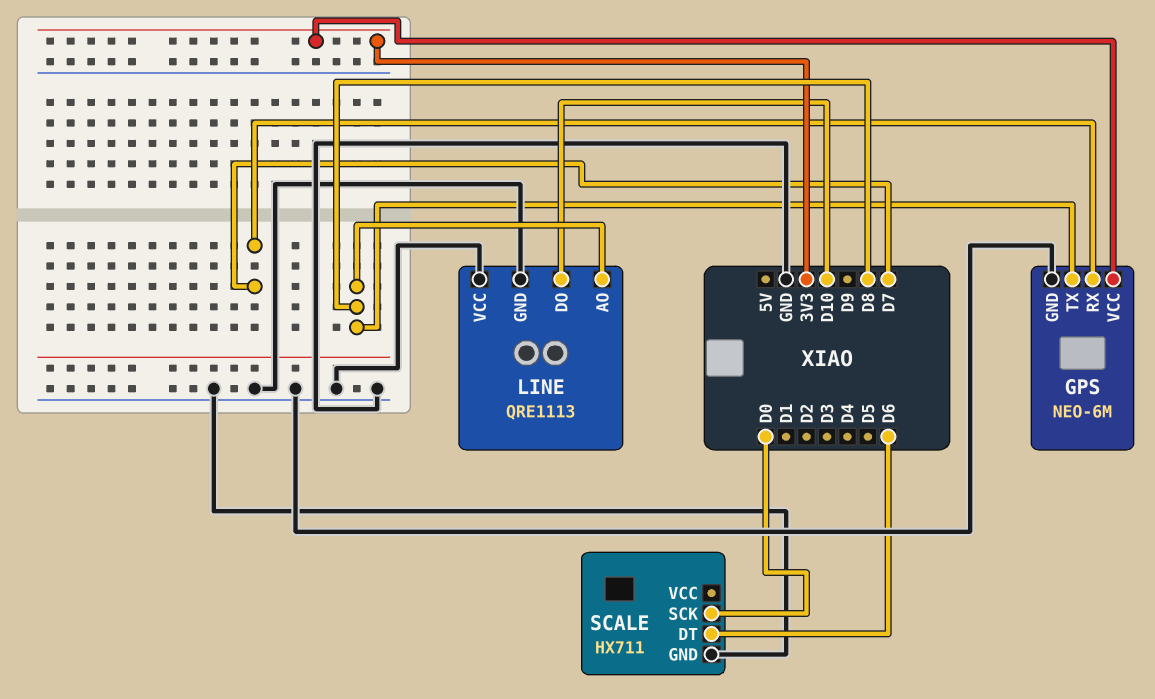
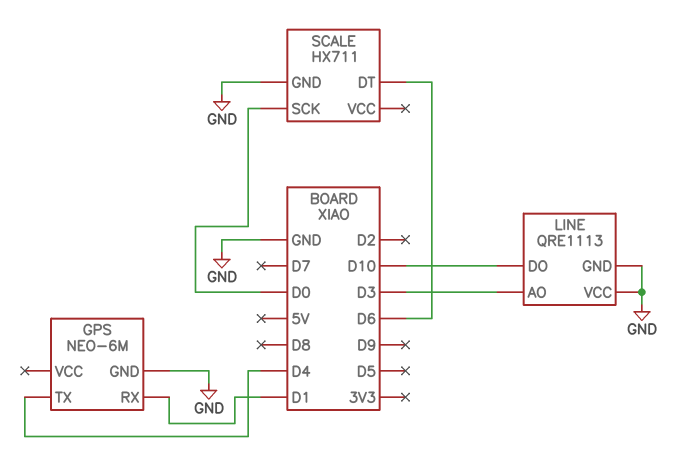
GPS pin RX: D7 -> D1
GPS pin TX: D8 -> D4
GPS pin VCC: 3V3 -> none
LINE pin AO: D8 -> D3

